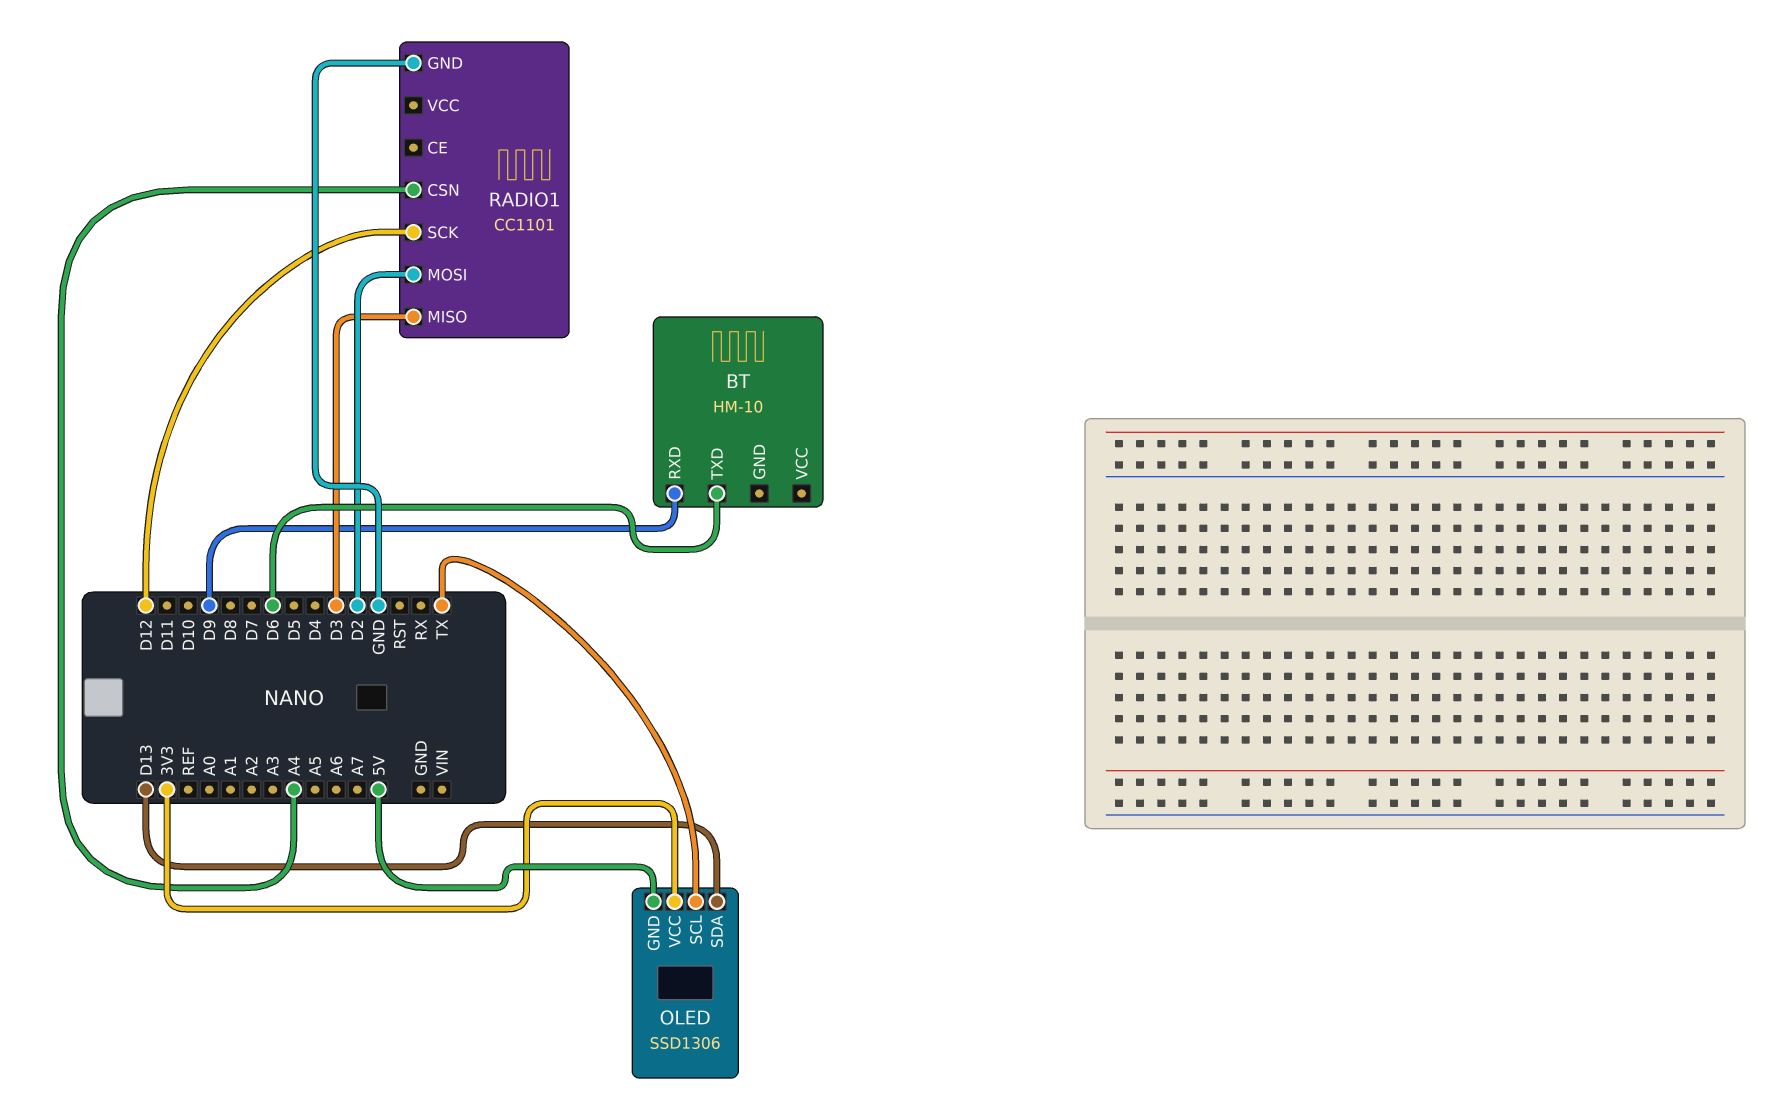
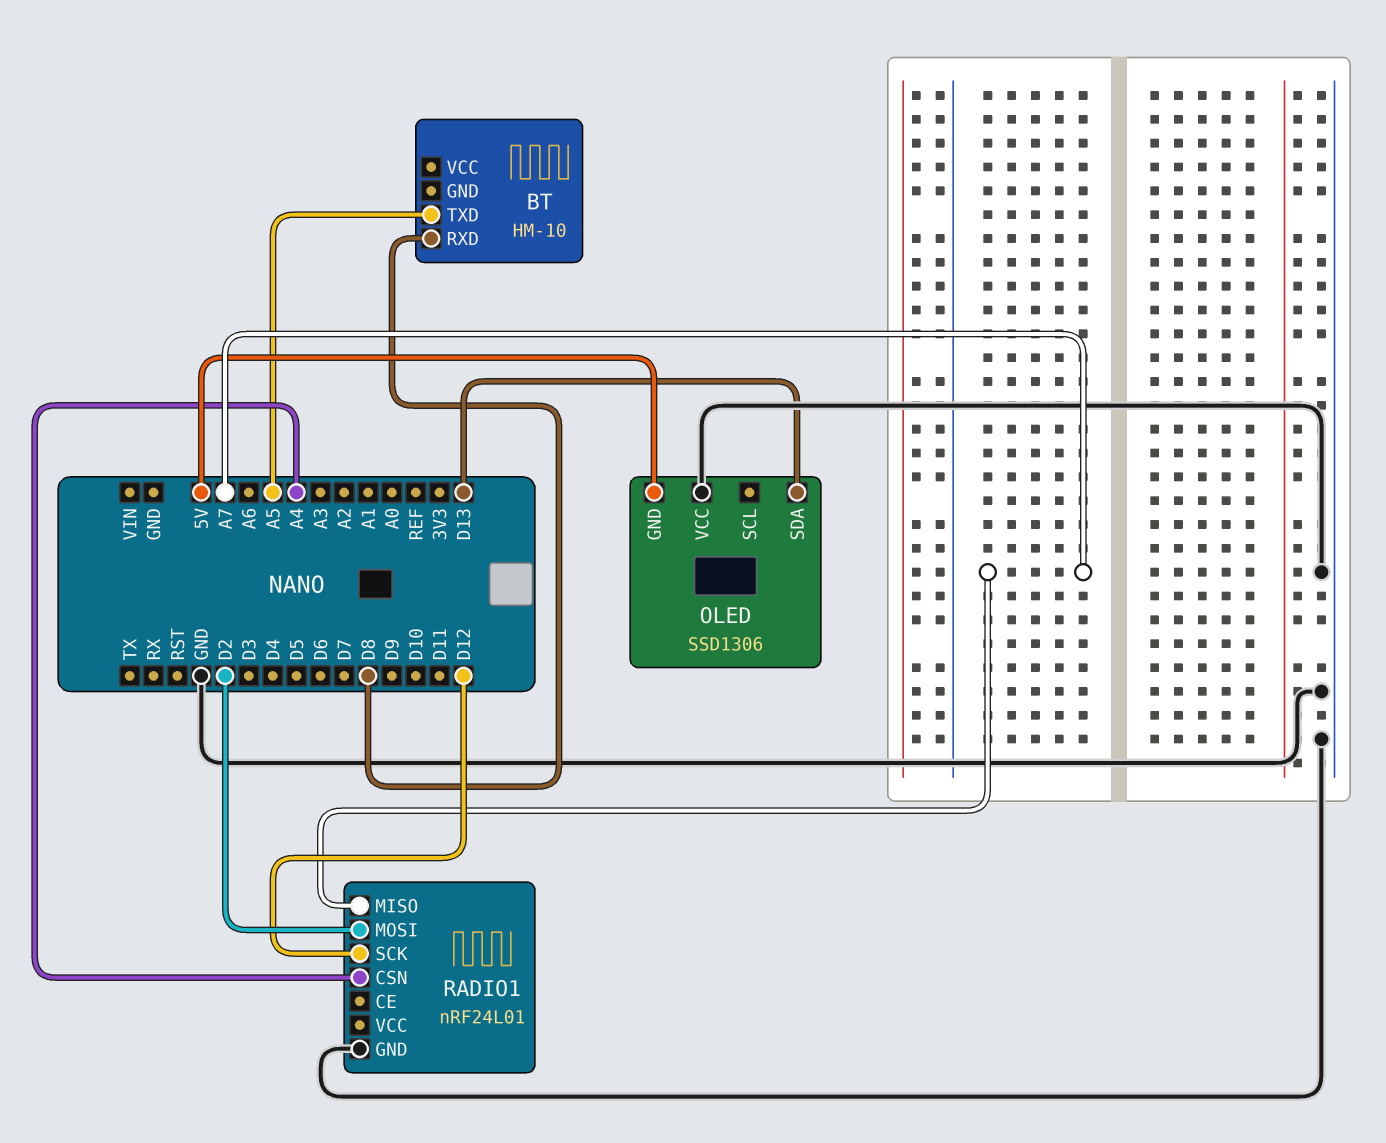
BT pin RXD: D9 -> D8
BT pin TXD: D6 -> A5
OLED pin SCL: TX -> none
OLED pin VCC: 3V3 -> GND
RADIO1: CC1101 -> nRF24L01
RADIO1 pin MISO: D3 -> A7

